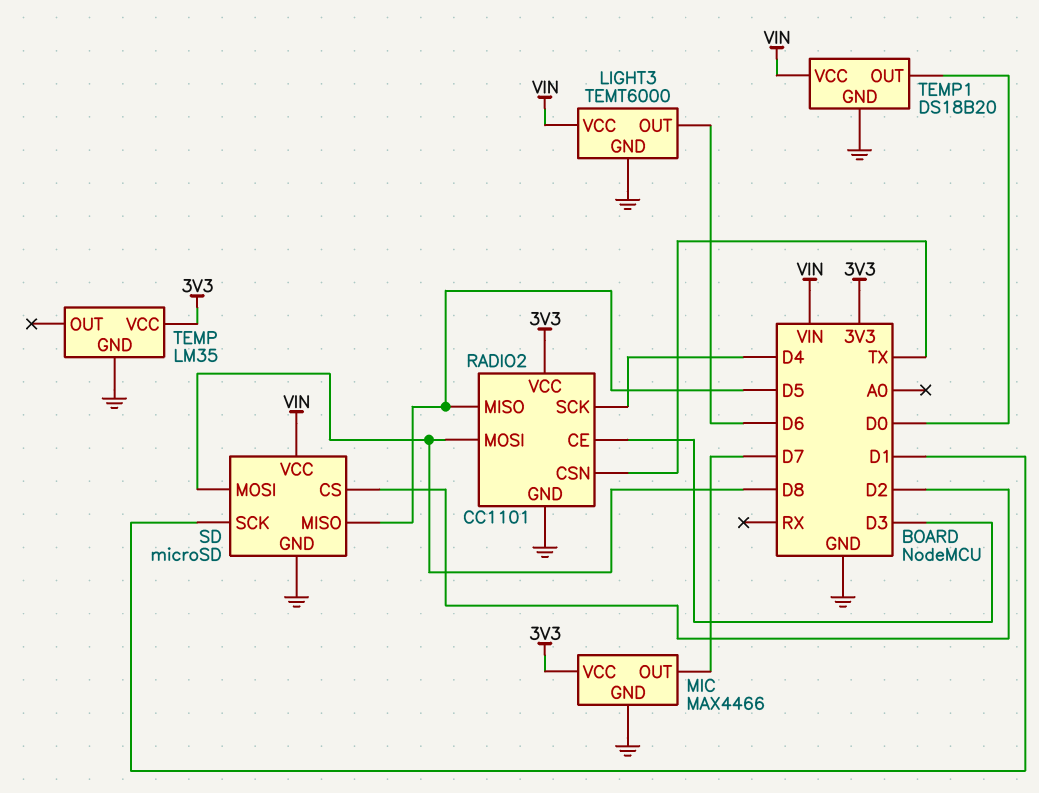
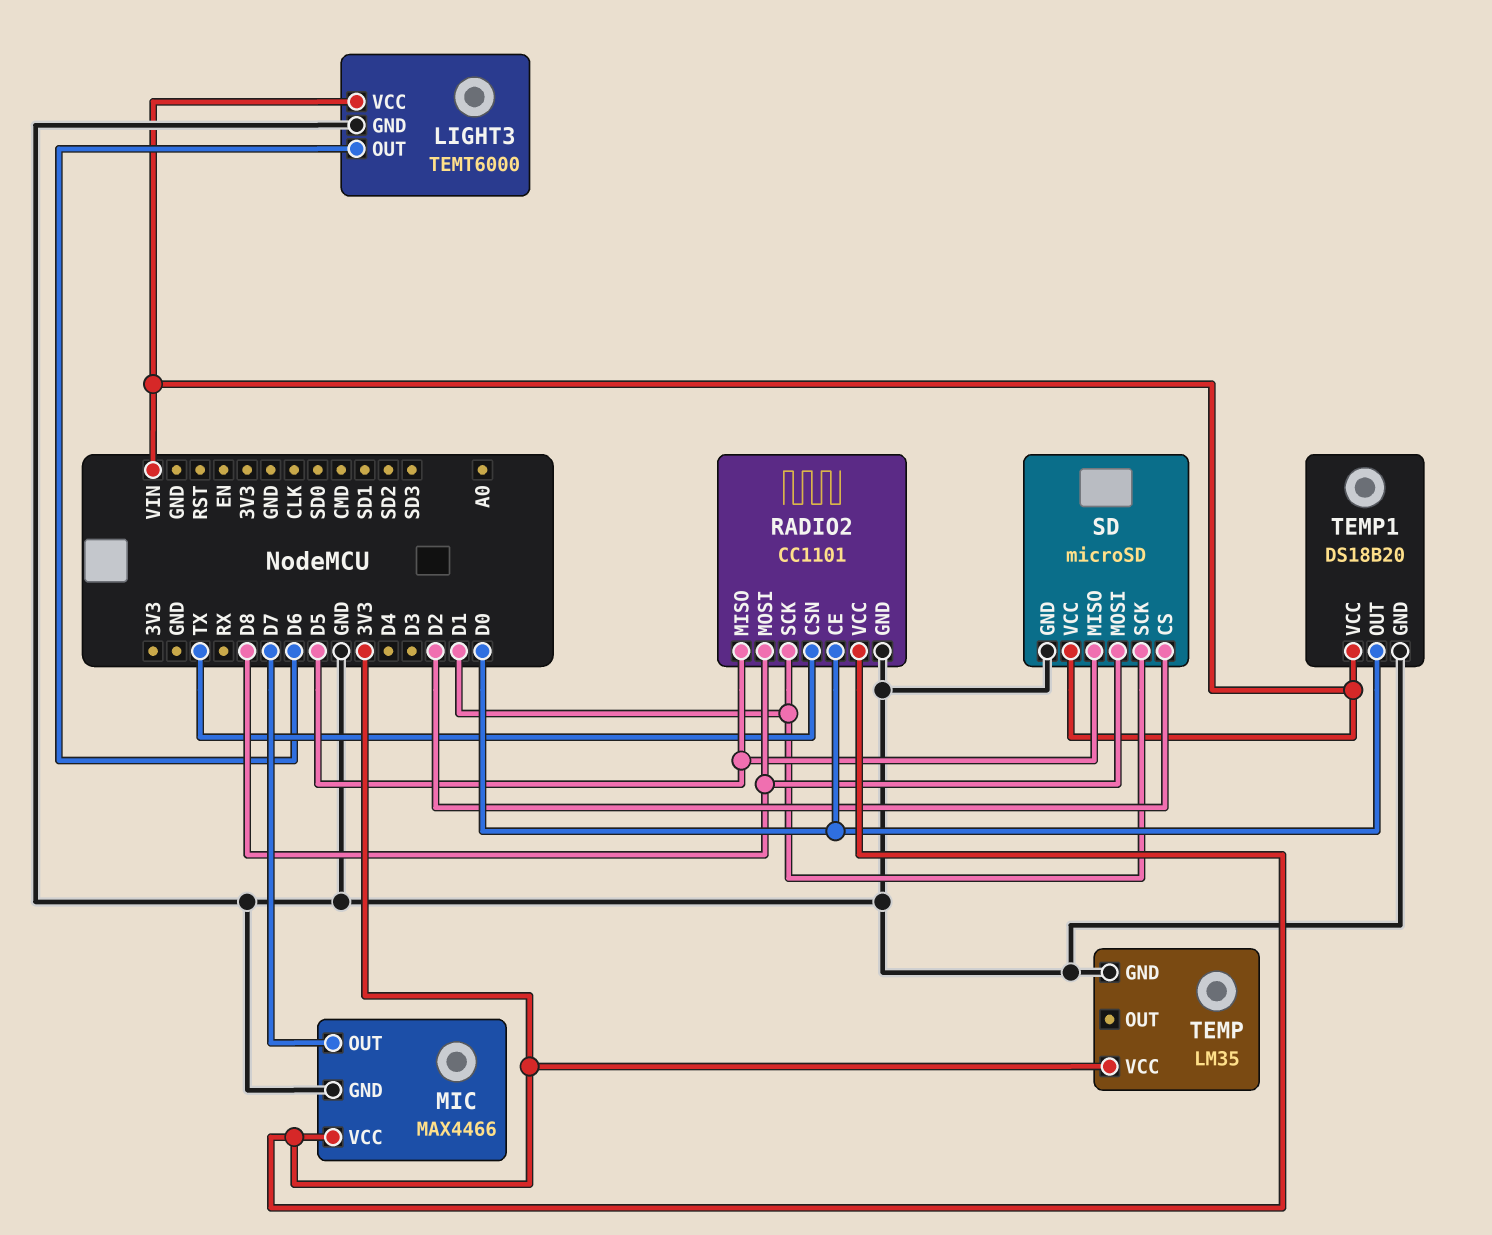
RADIO2 pin CE: D3 -> D0
RADIO2 pin SCK: D4 -> D1

